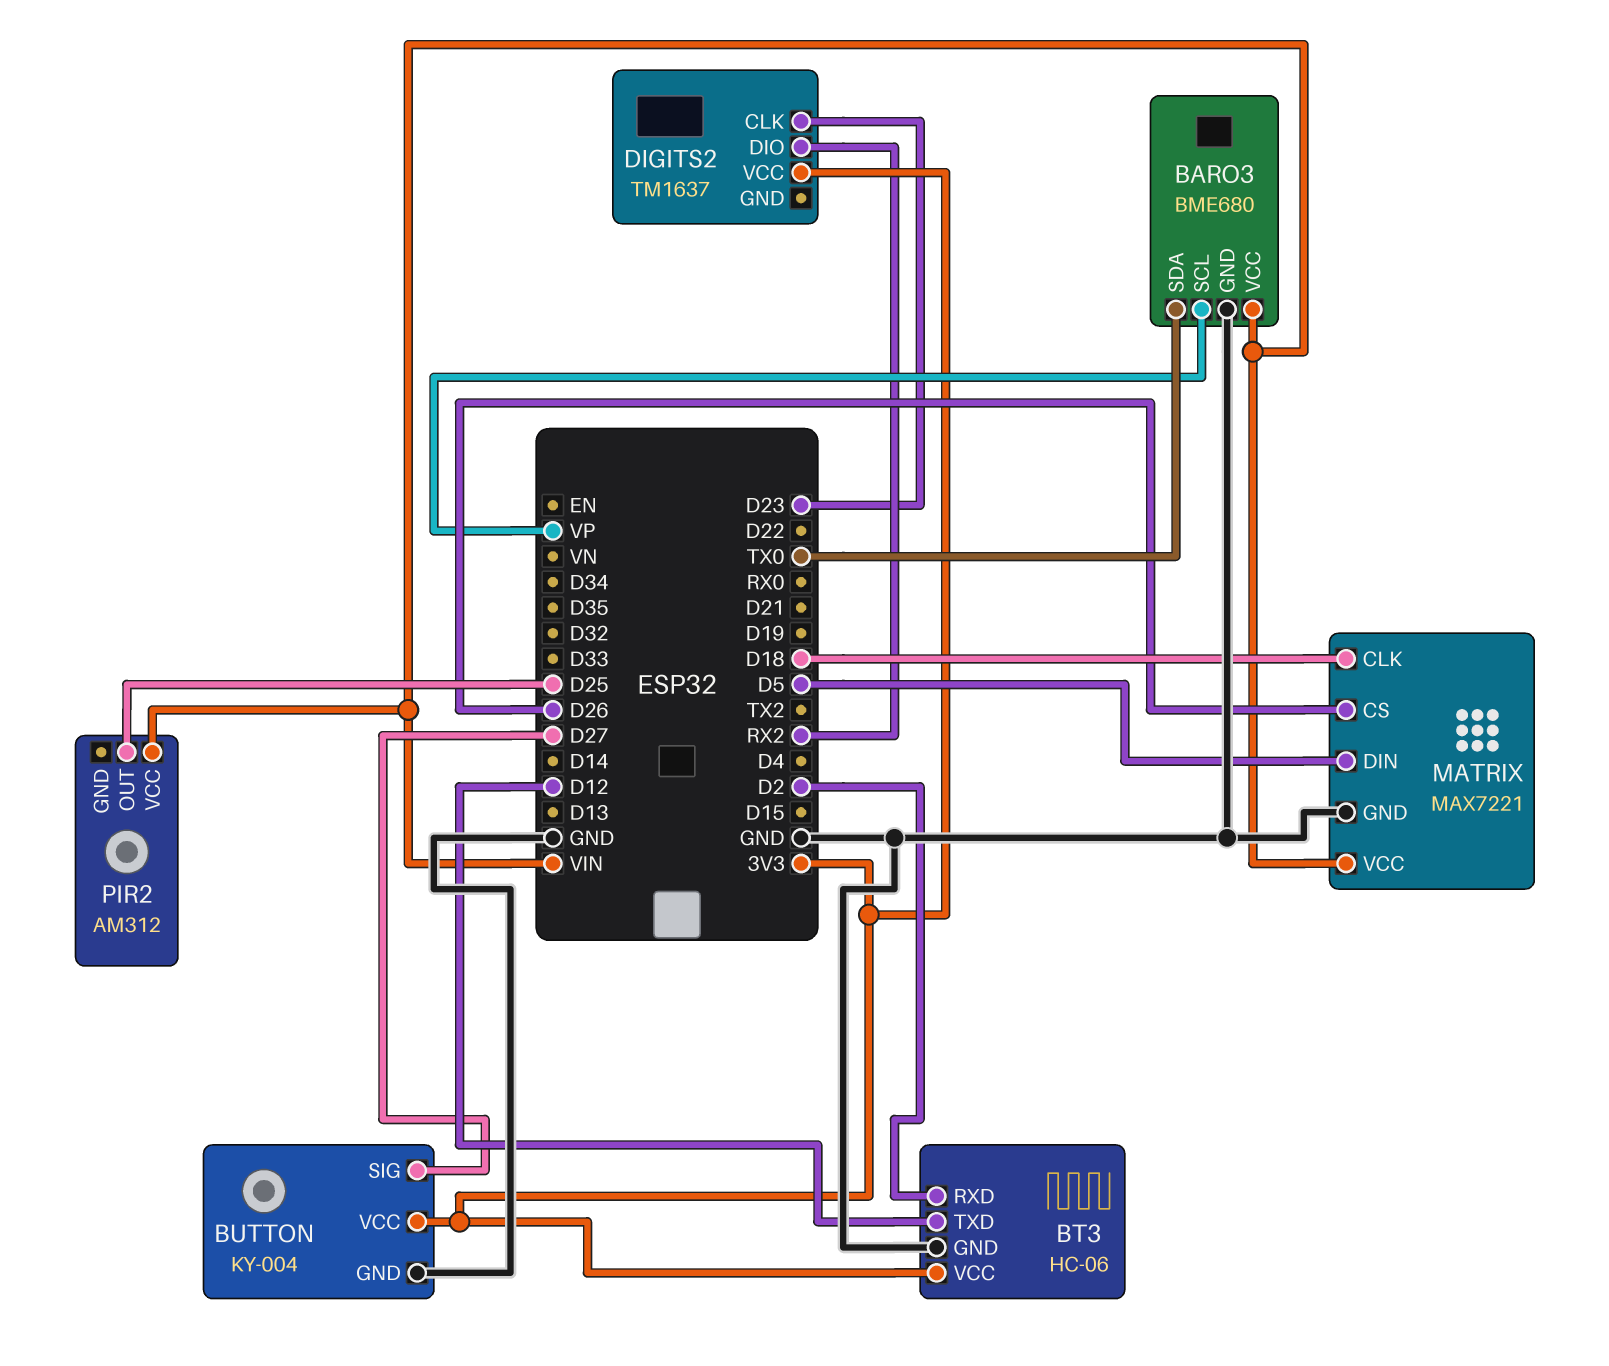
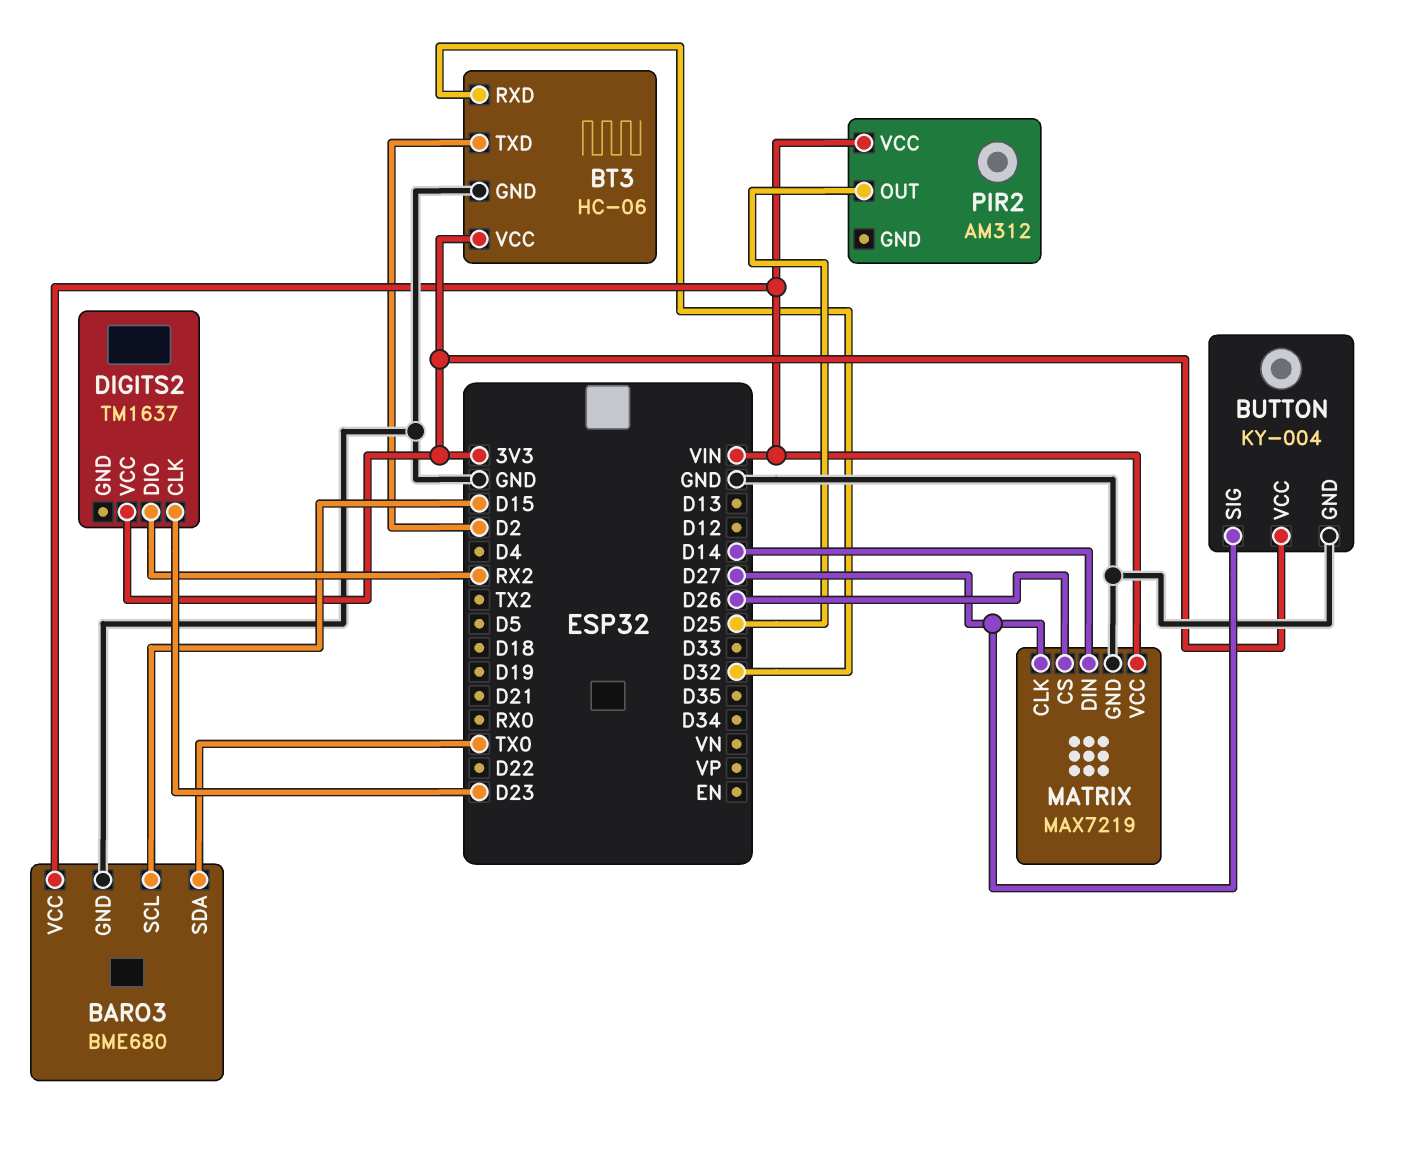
BARO3 pin SCL: VP -> D15
BT3 pin RXD: D2 -> D32
BT3 pin TXD: D12 -> D2
MATRIX: MAX7221 -> MAX7219
MATRIX pin CLK: D18 -> D27
MATRIX pin DIN: D5 -> D14

